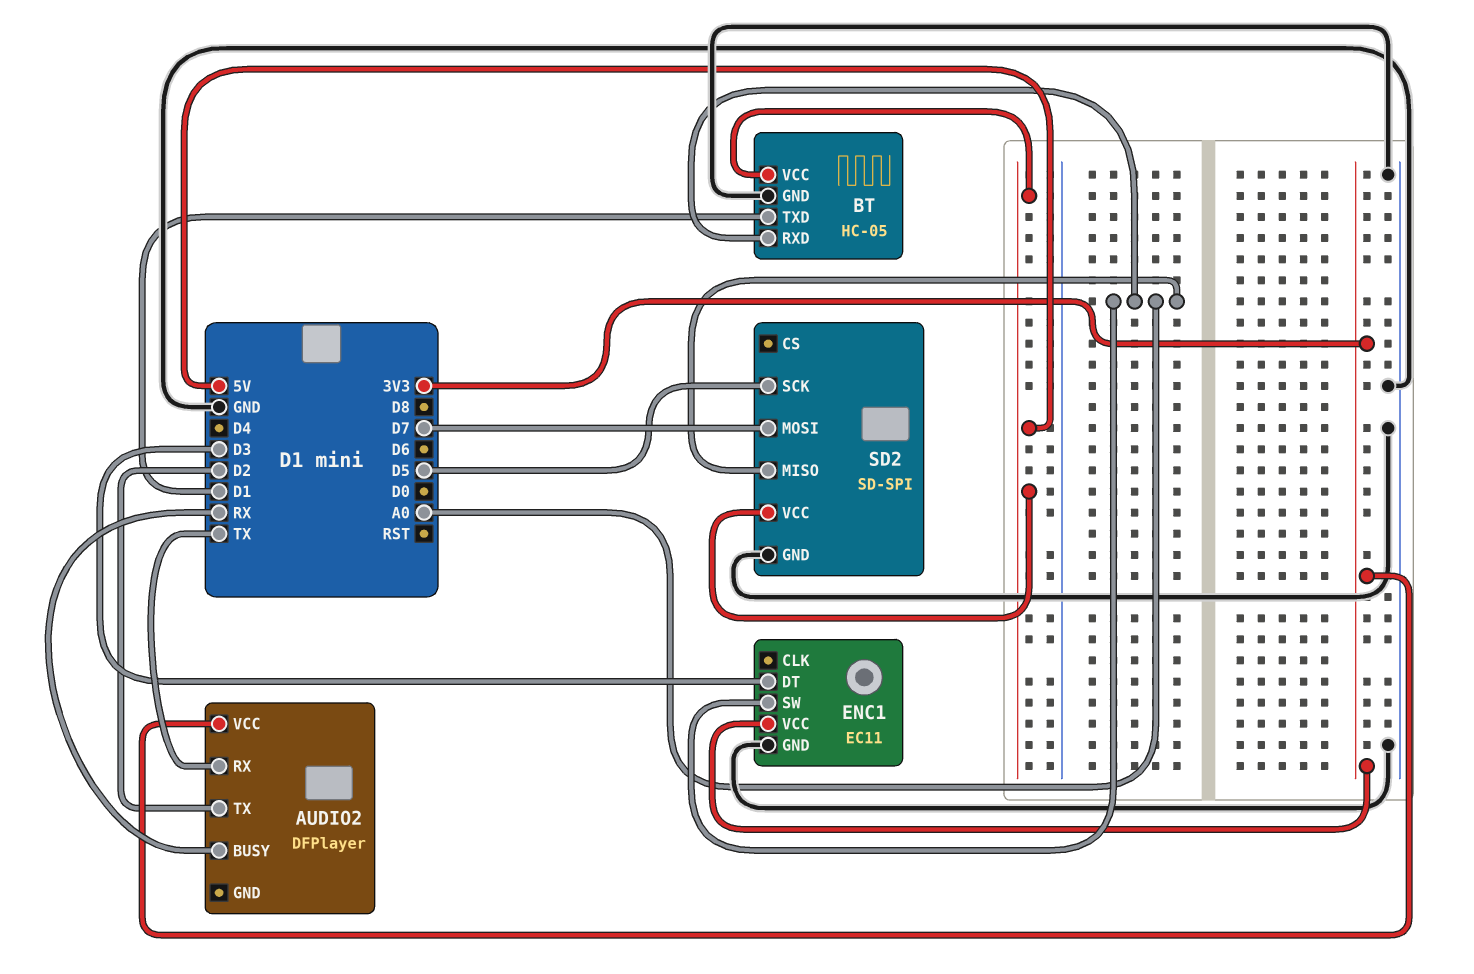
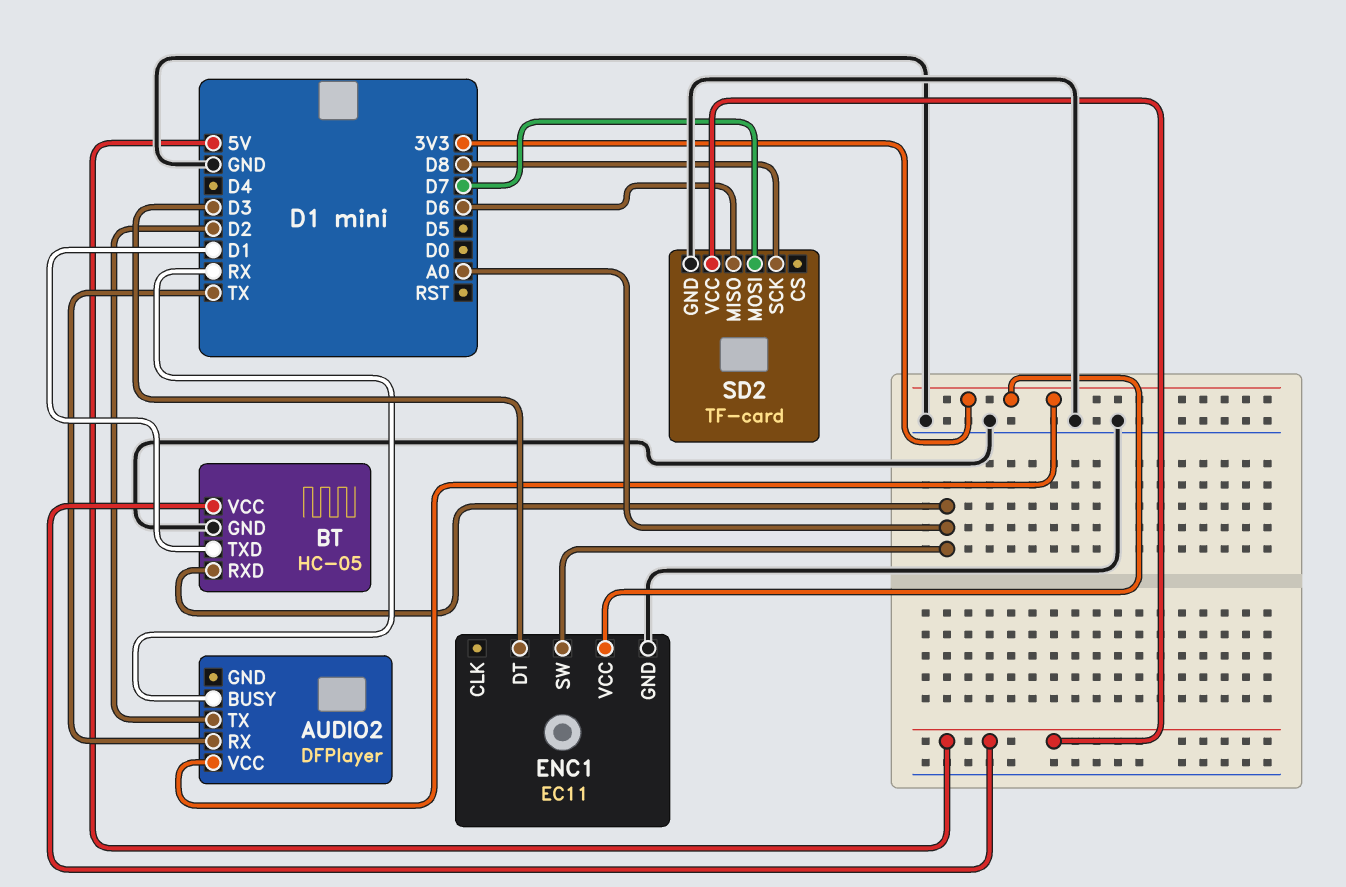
SD2: SD-SPI -> TF-card
SD2 pin MISO: A0 -> D6
SD2 pin SCK: D5 -> D8

